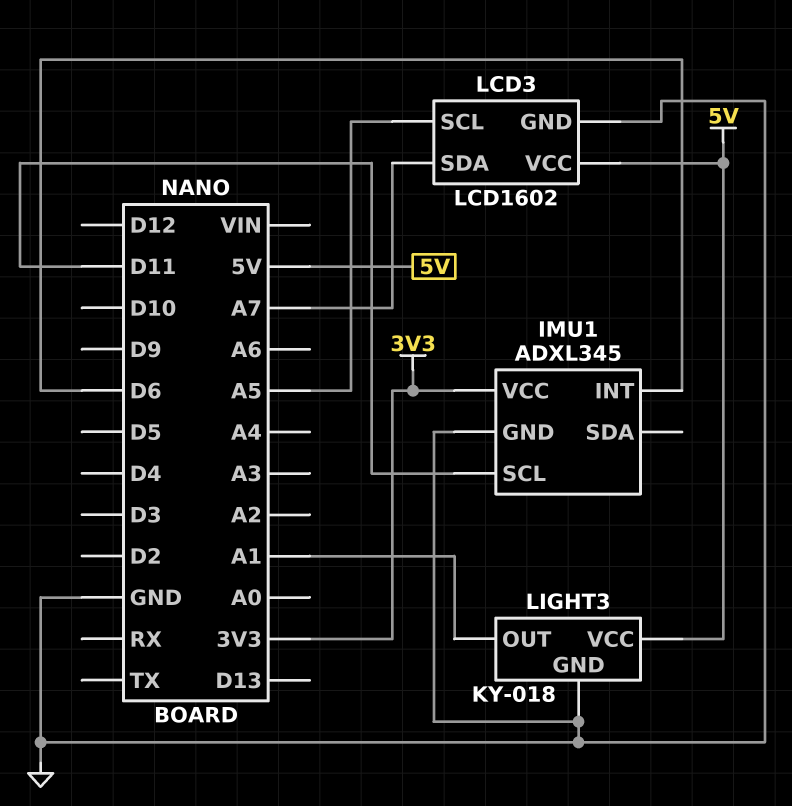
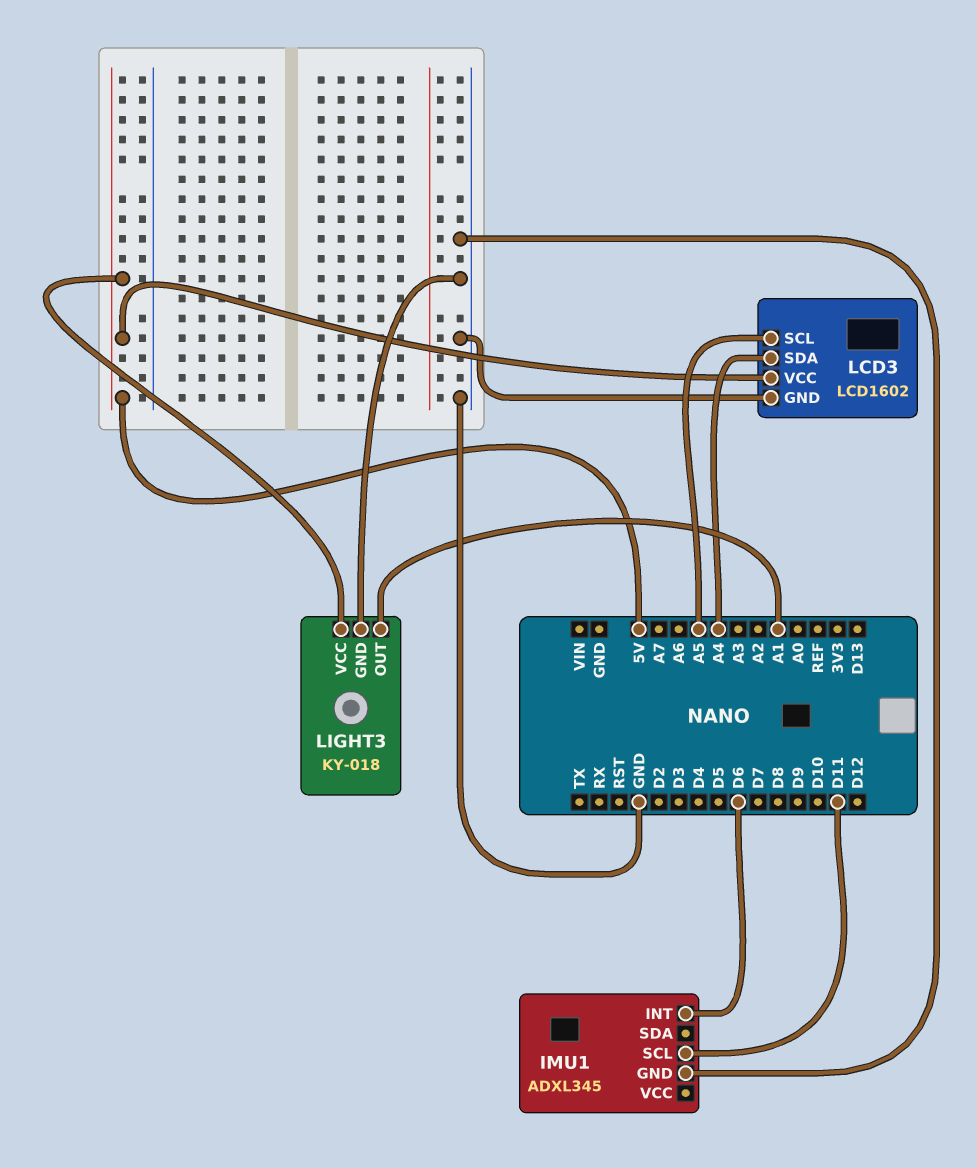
IMU1 pin VCC: 3V3 -> none
LCD3 pin SDA: A7 -> A4

